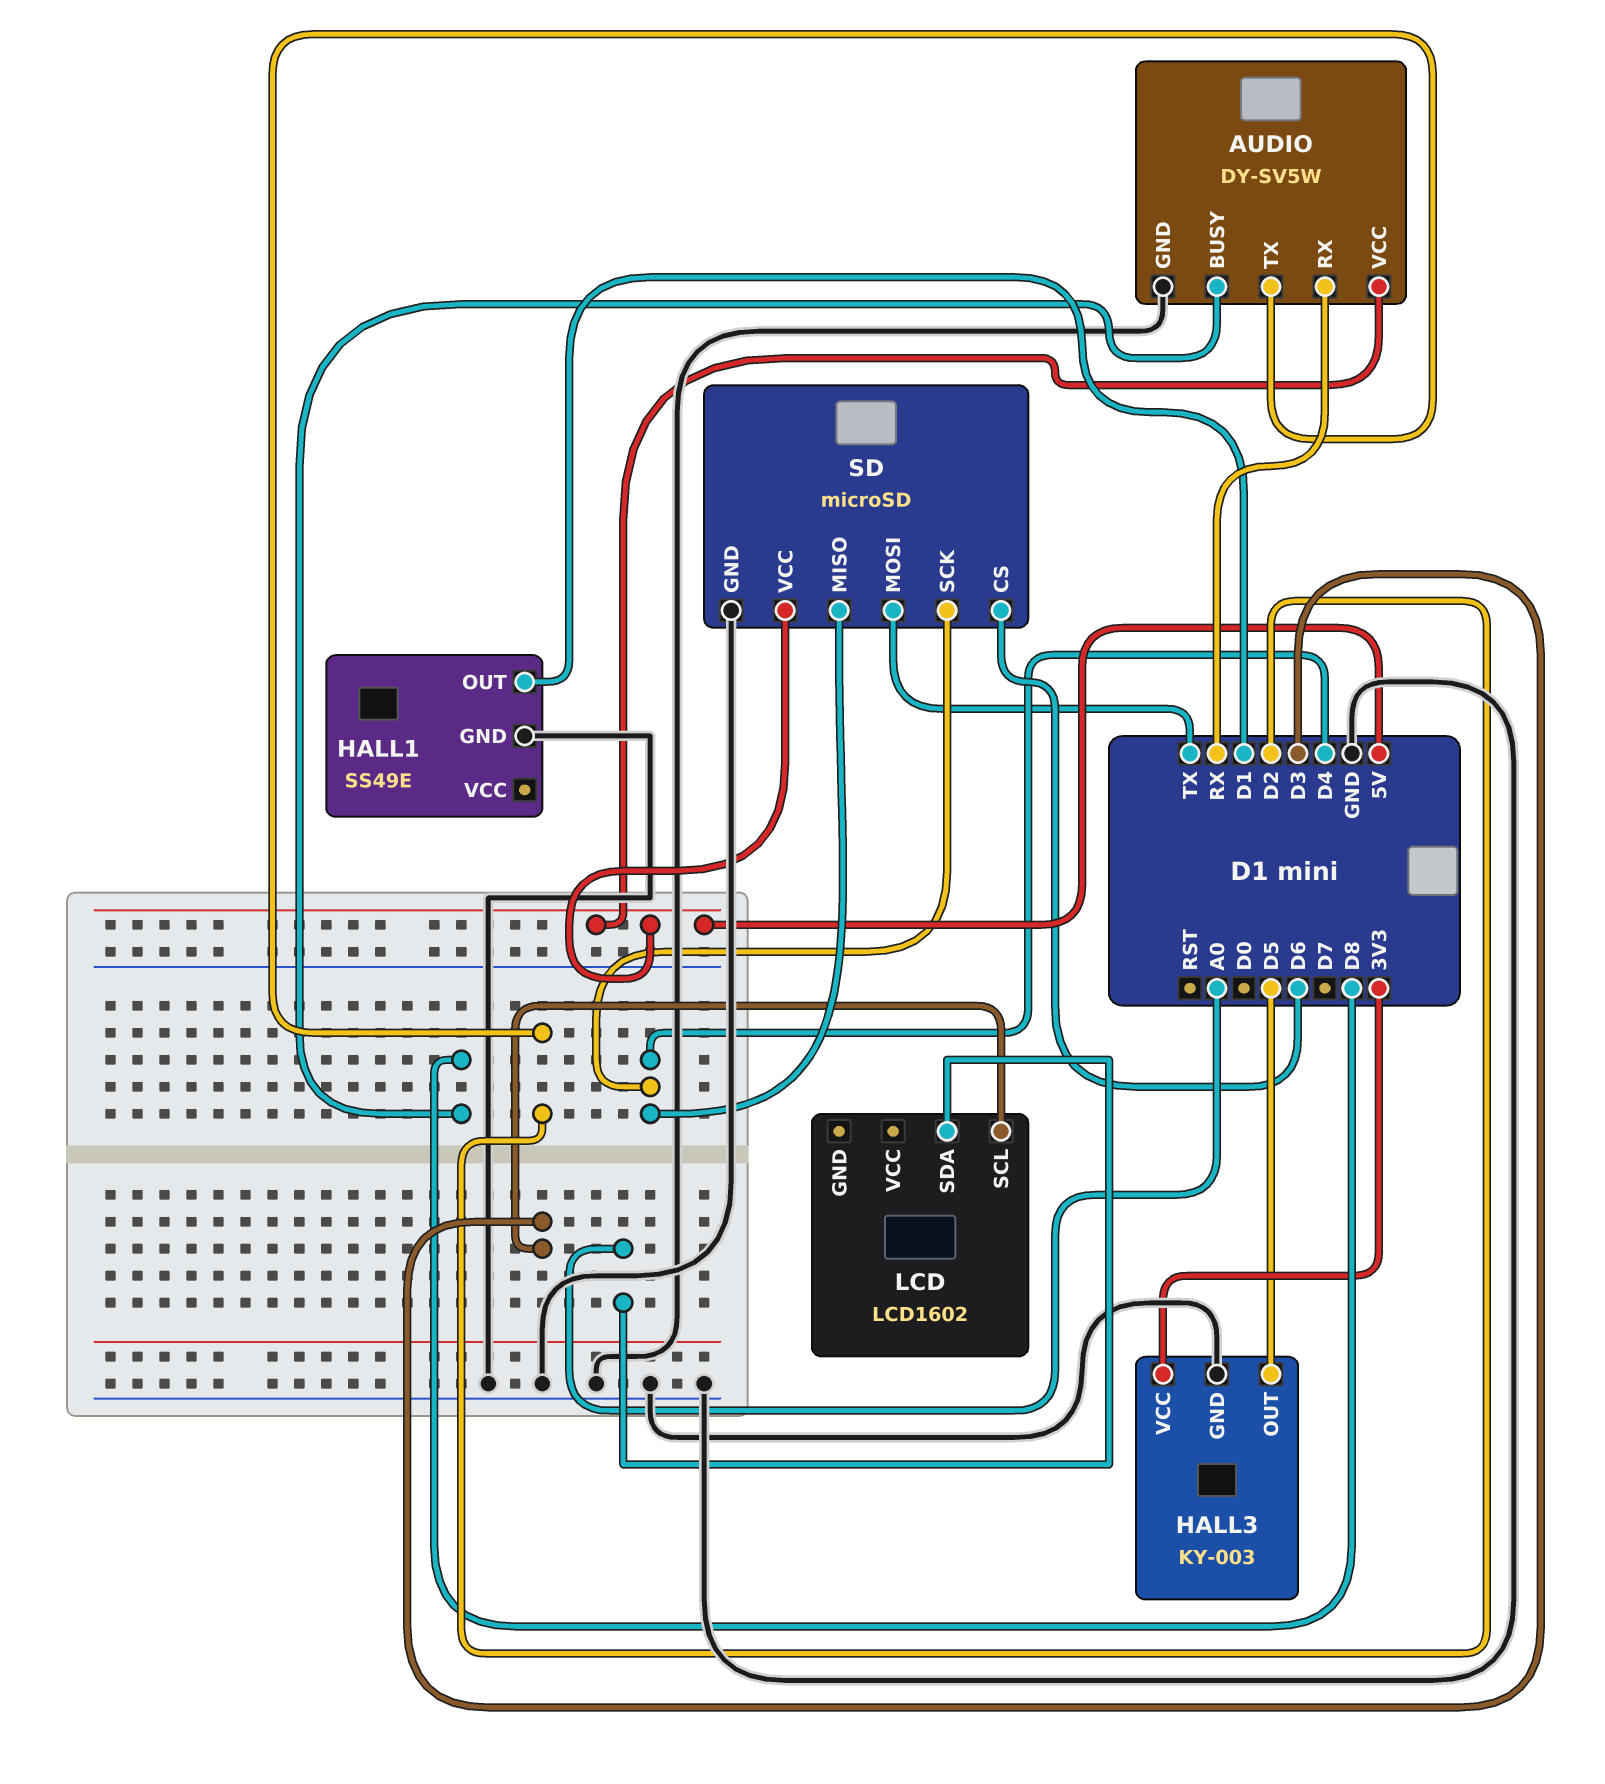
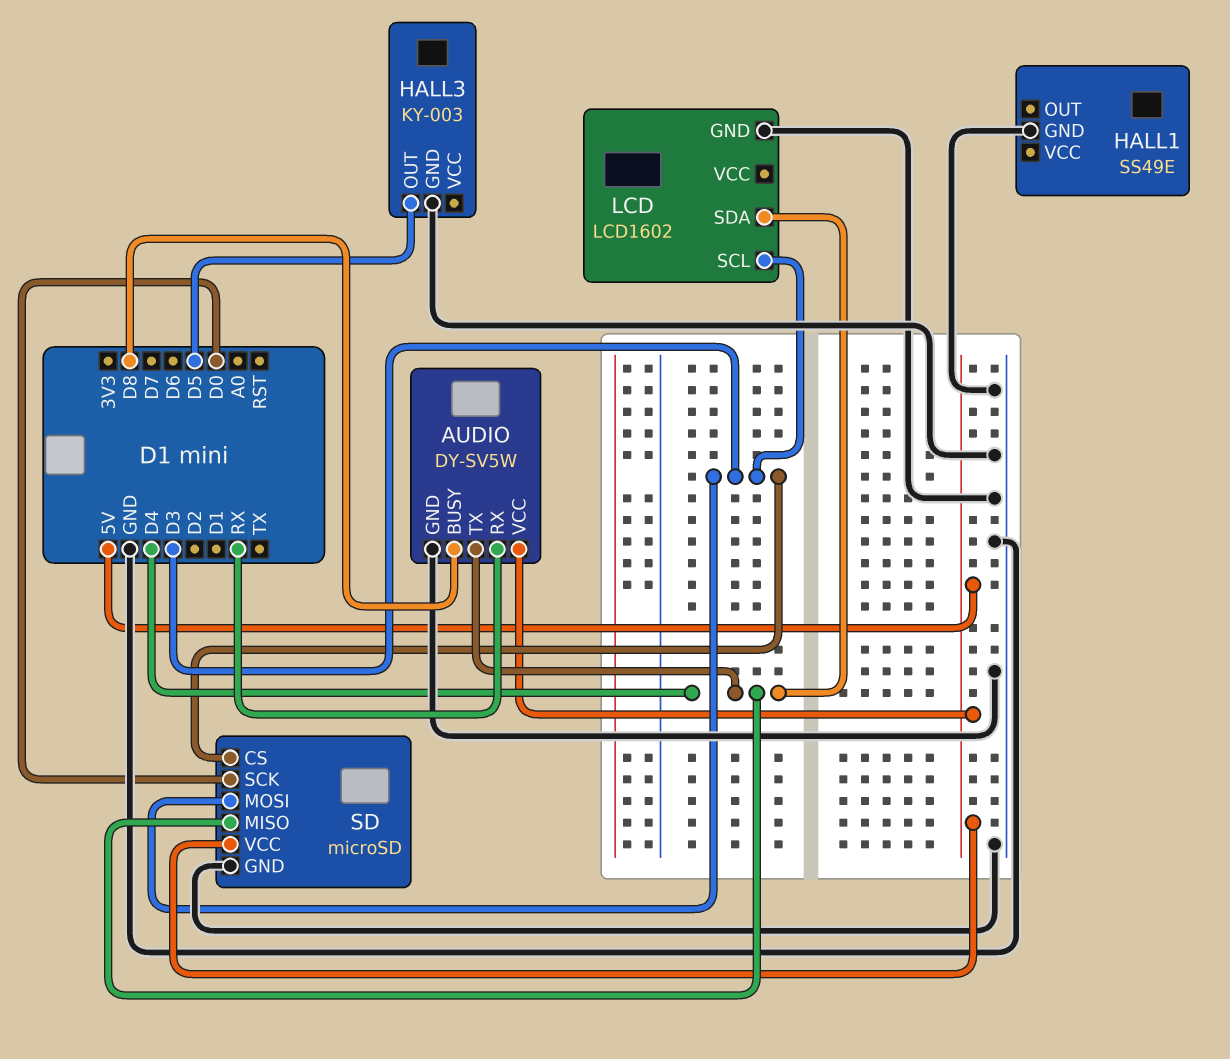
AUDIO pin TX: D2 -> D4
HALL1 pin OUT: D1 -> none
HALL3 pin VCC: 3V3 -> none
LCD pin GND: none -> GND
LCD pin SDA: A0 -> D4
SD pin CS: D6 -> D3
SD pin MOSI: TX -> D3
SD pin SCK: D4 -> D0

